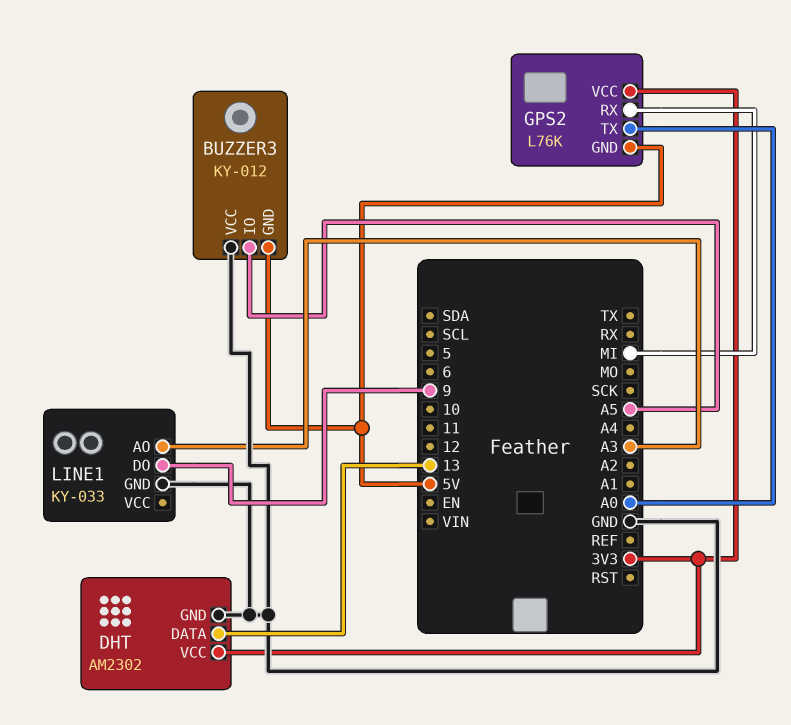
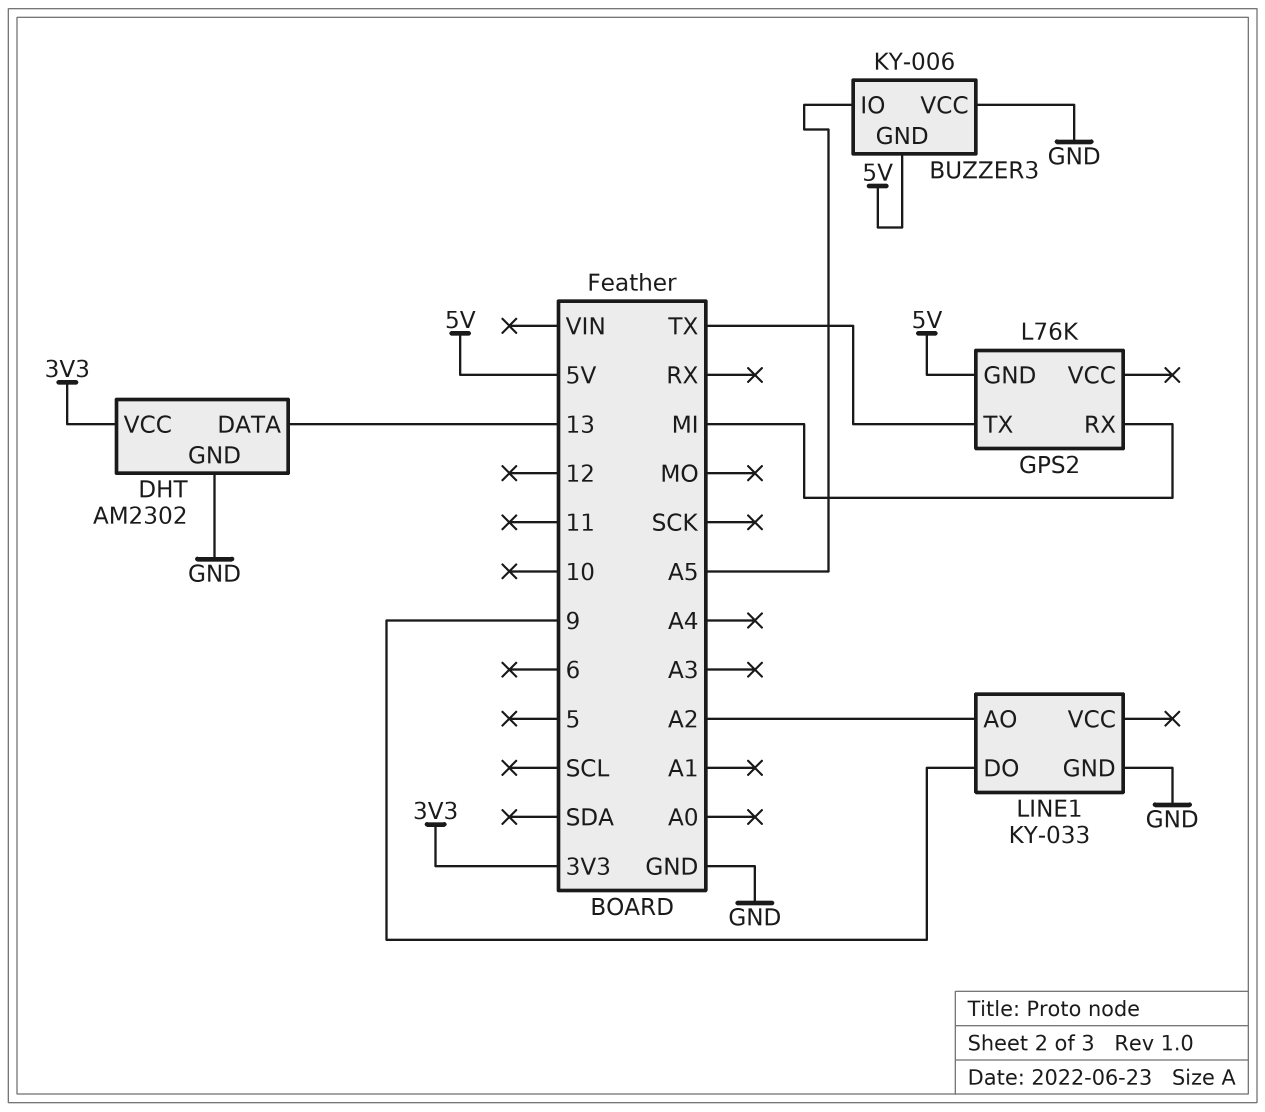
BUZZER3: KY-012 -> KY-006
GPS2 pin TX: A0 -> TX
GPS2 pin VCC: 3V3 -> none
LINE1 pin AO: A3 -> A2

